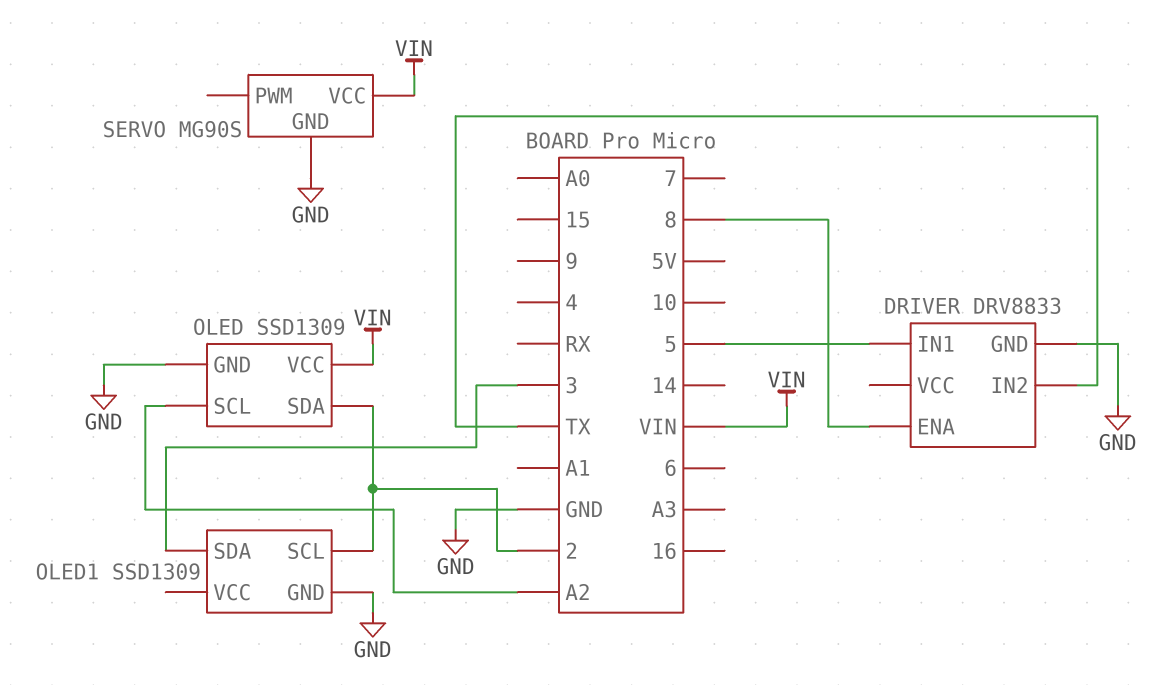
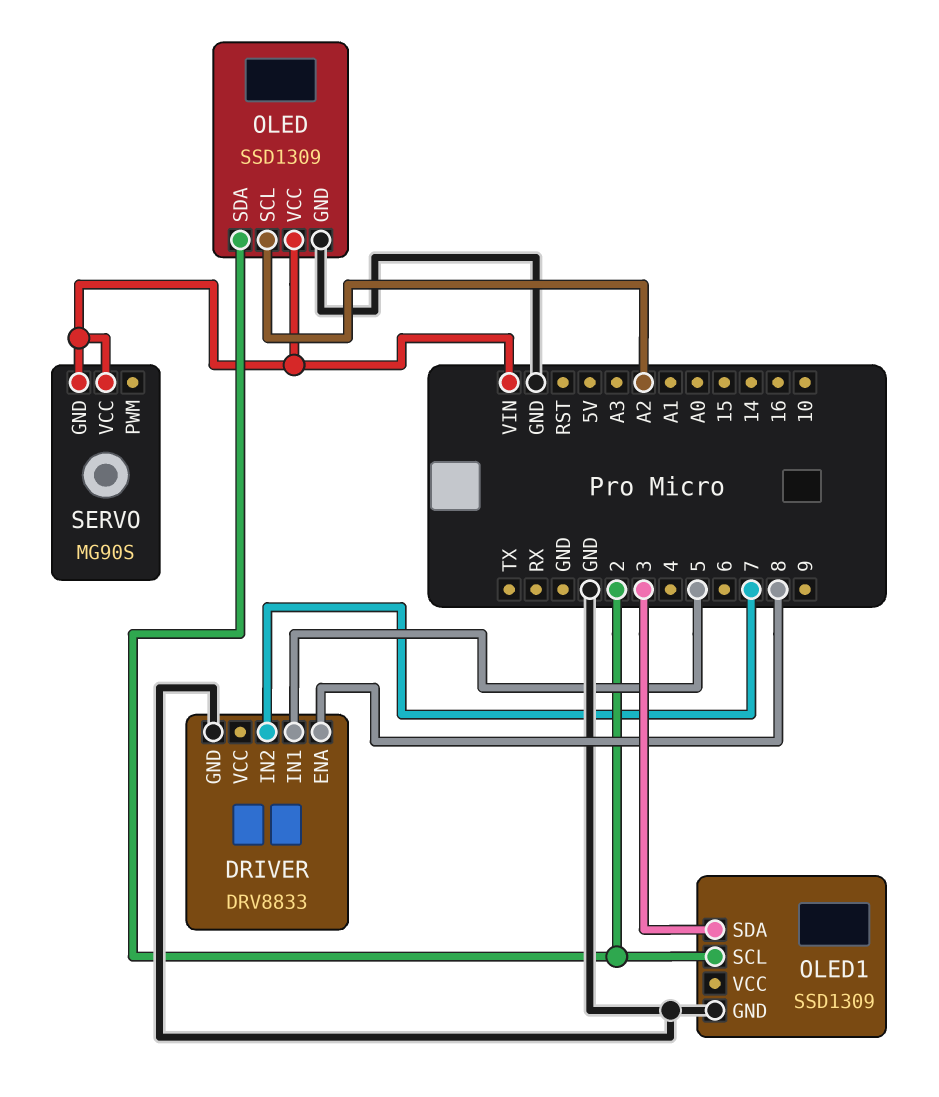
DRIVER pin IN2: TX -> 7
SERVO pin GND: GND -> VIN

